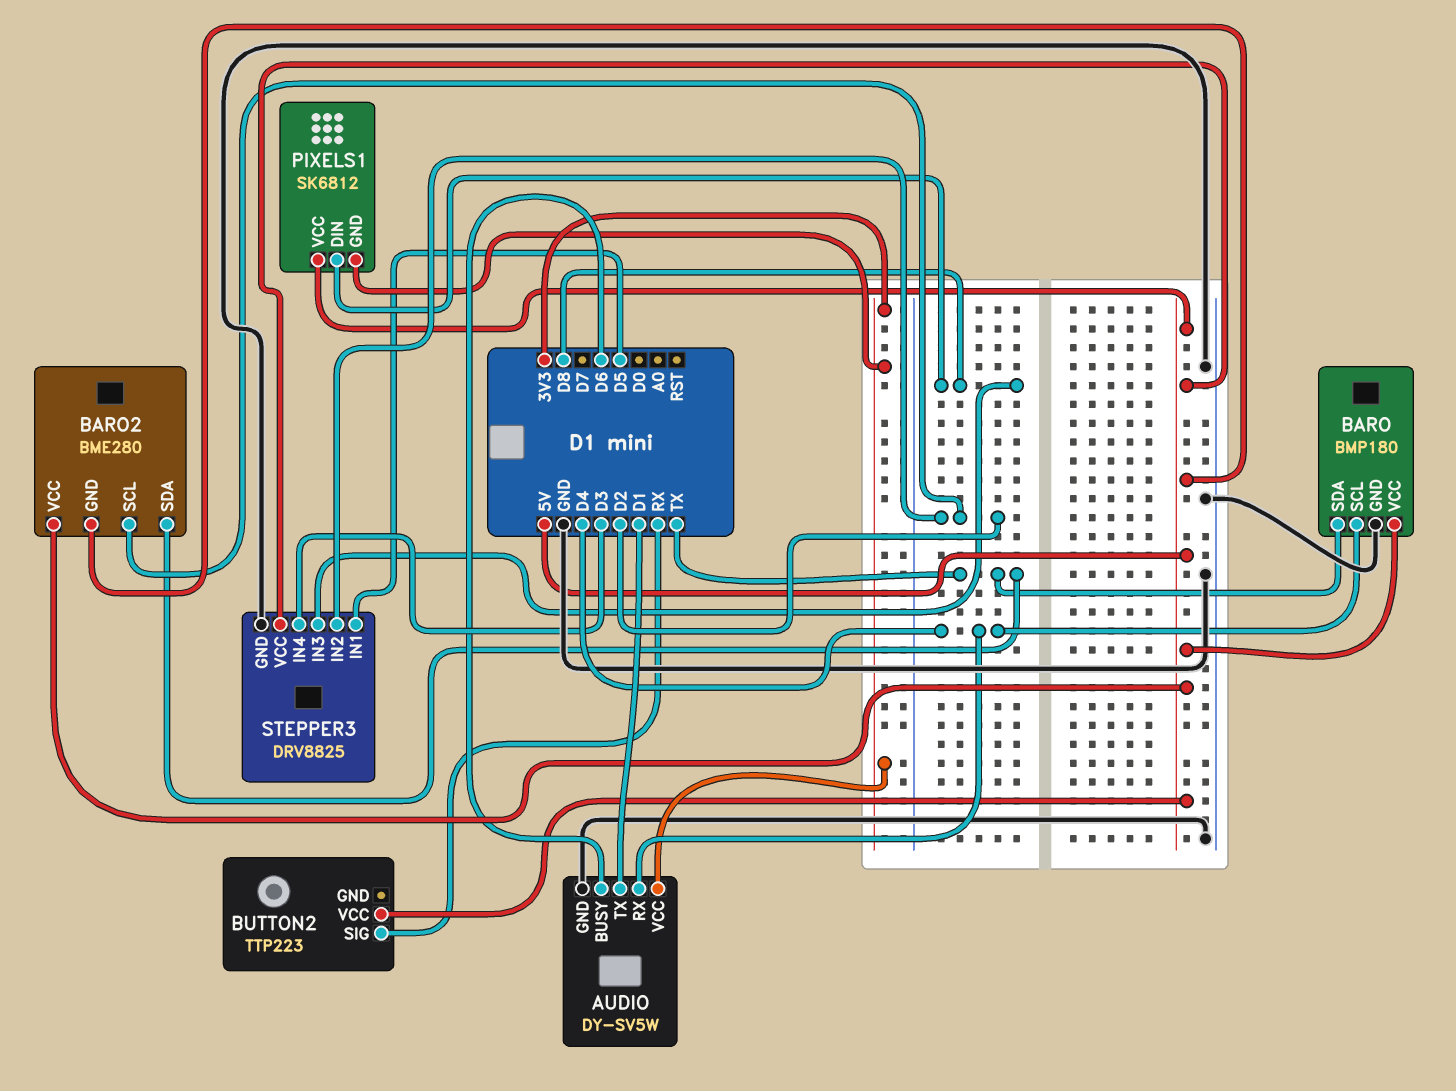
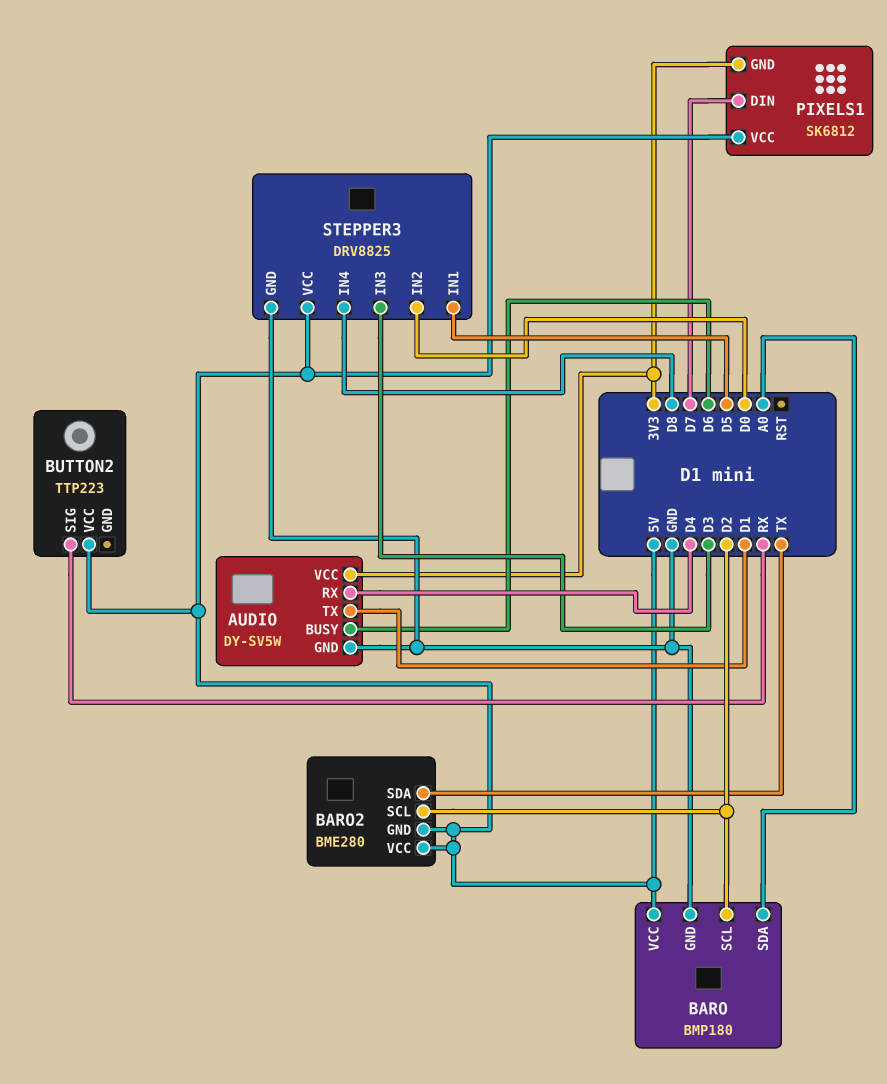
BARO pin SCL: D4 -> D2
BARO pin SDA: TX -> A0
PIXELS1 pin DIN: D8 -> D7
STEPPER3 pin IN2: D2 -> D0
STEPPER3 pin IN3: D8 -> D3
STEPPER3 pin IN4: D3 -> D8

